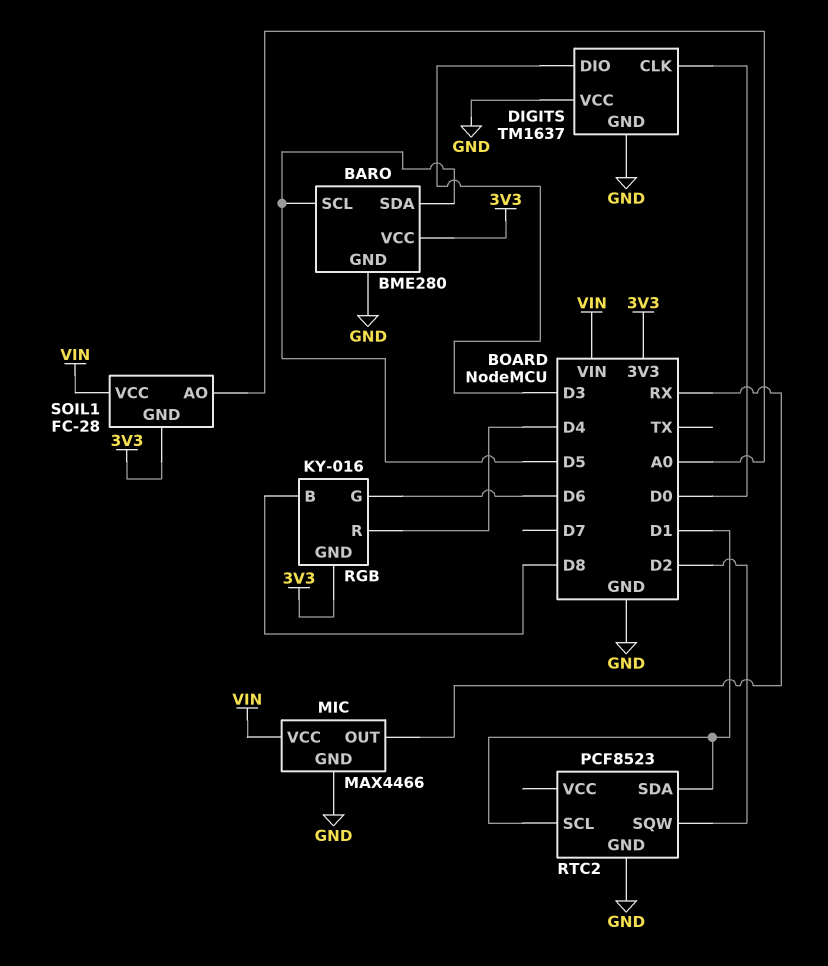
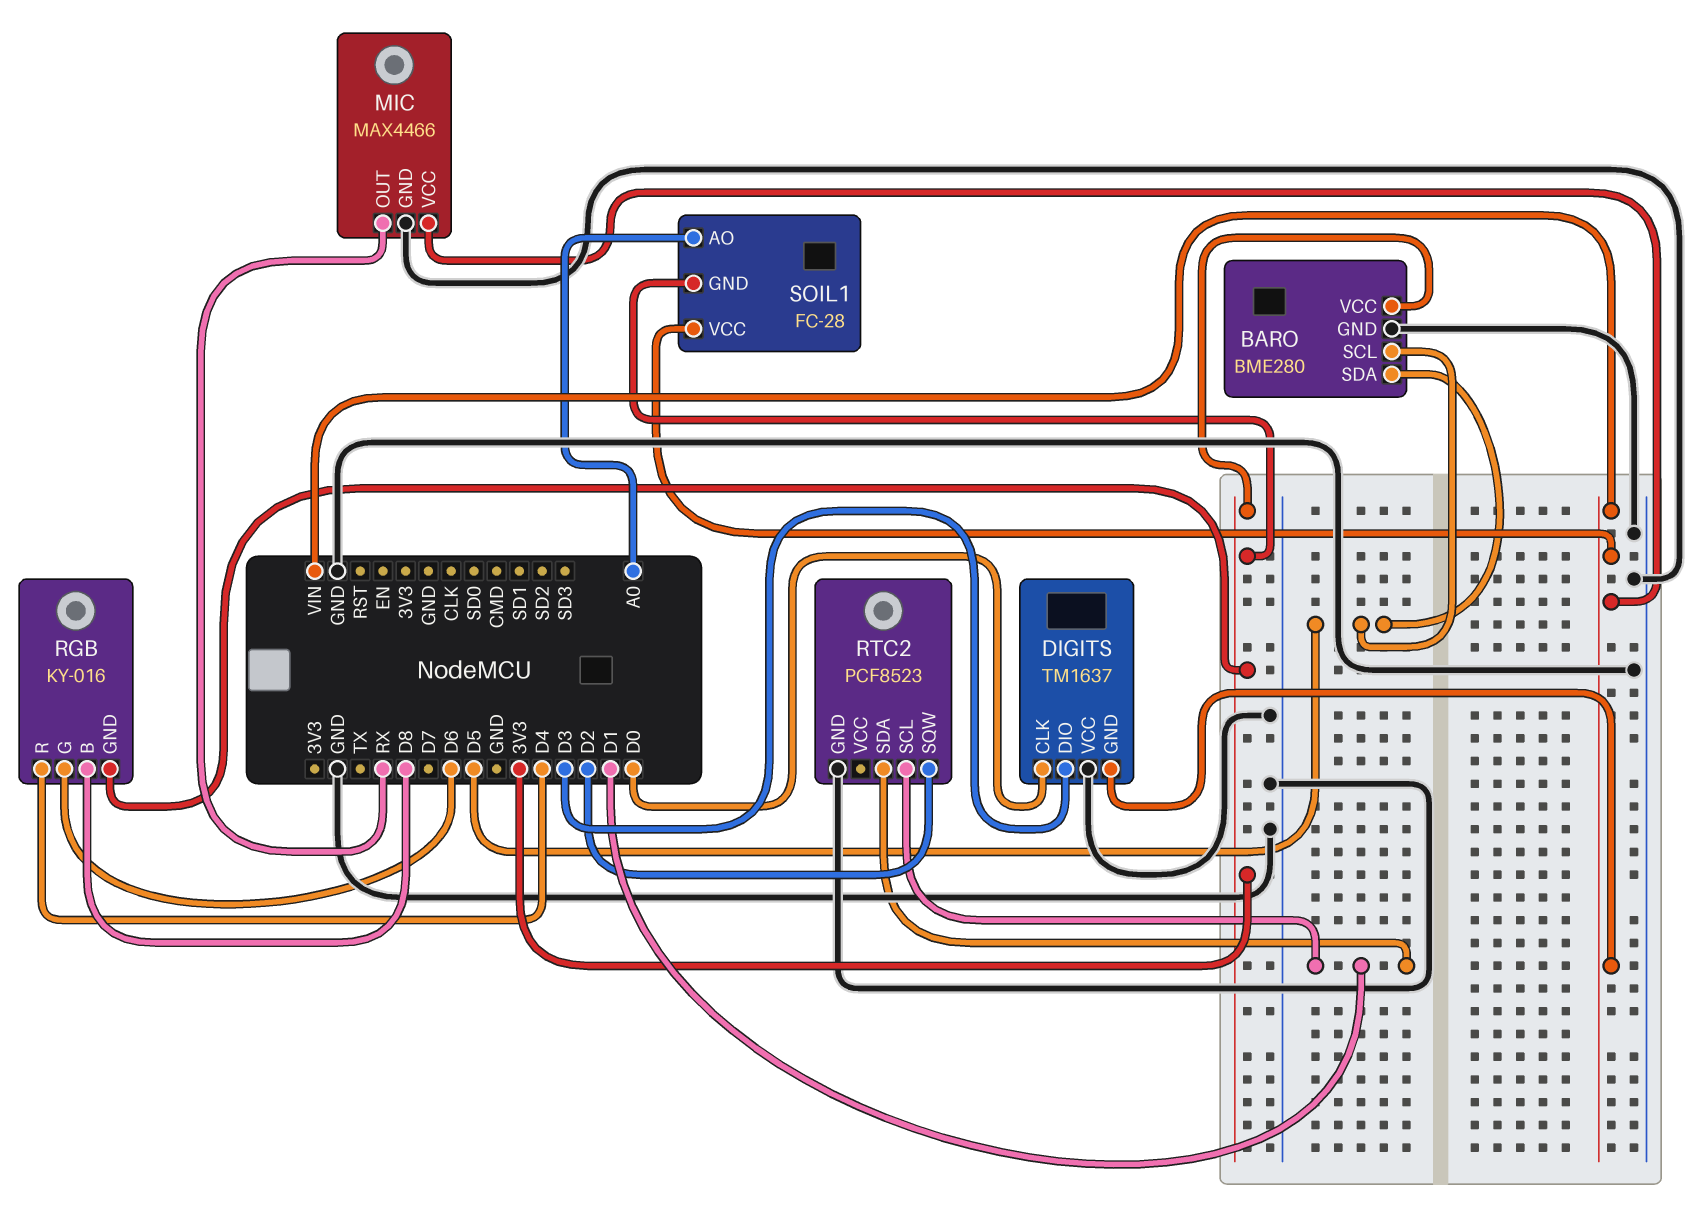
DIGITS pin GND: GND -> VIN

